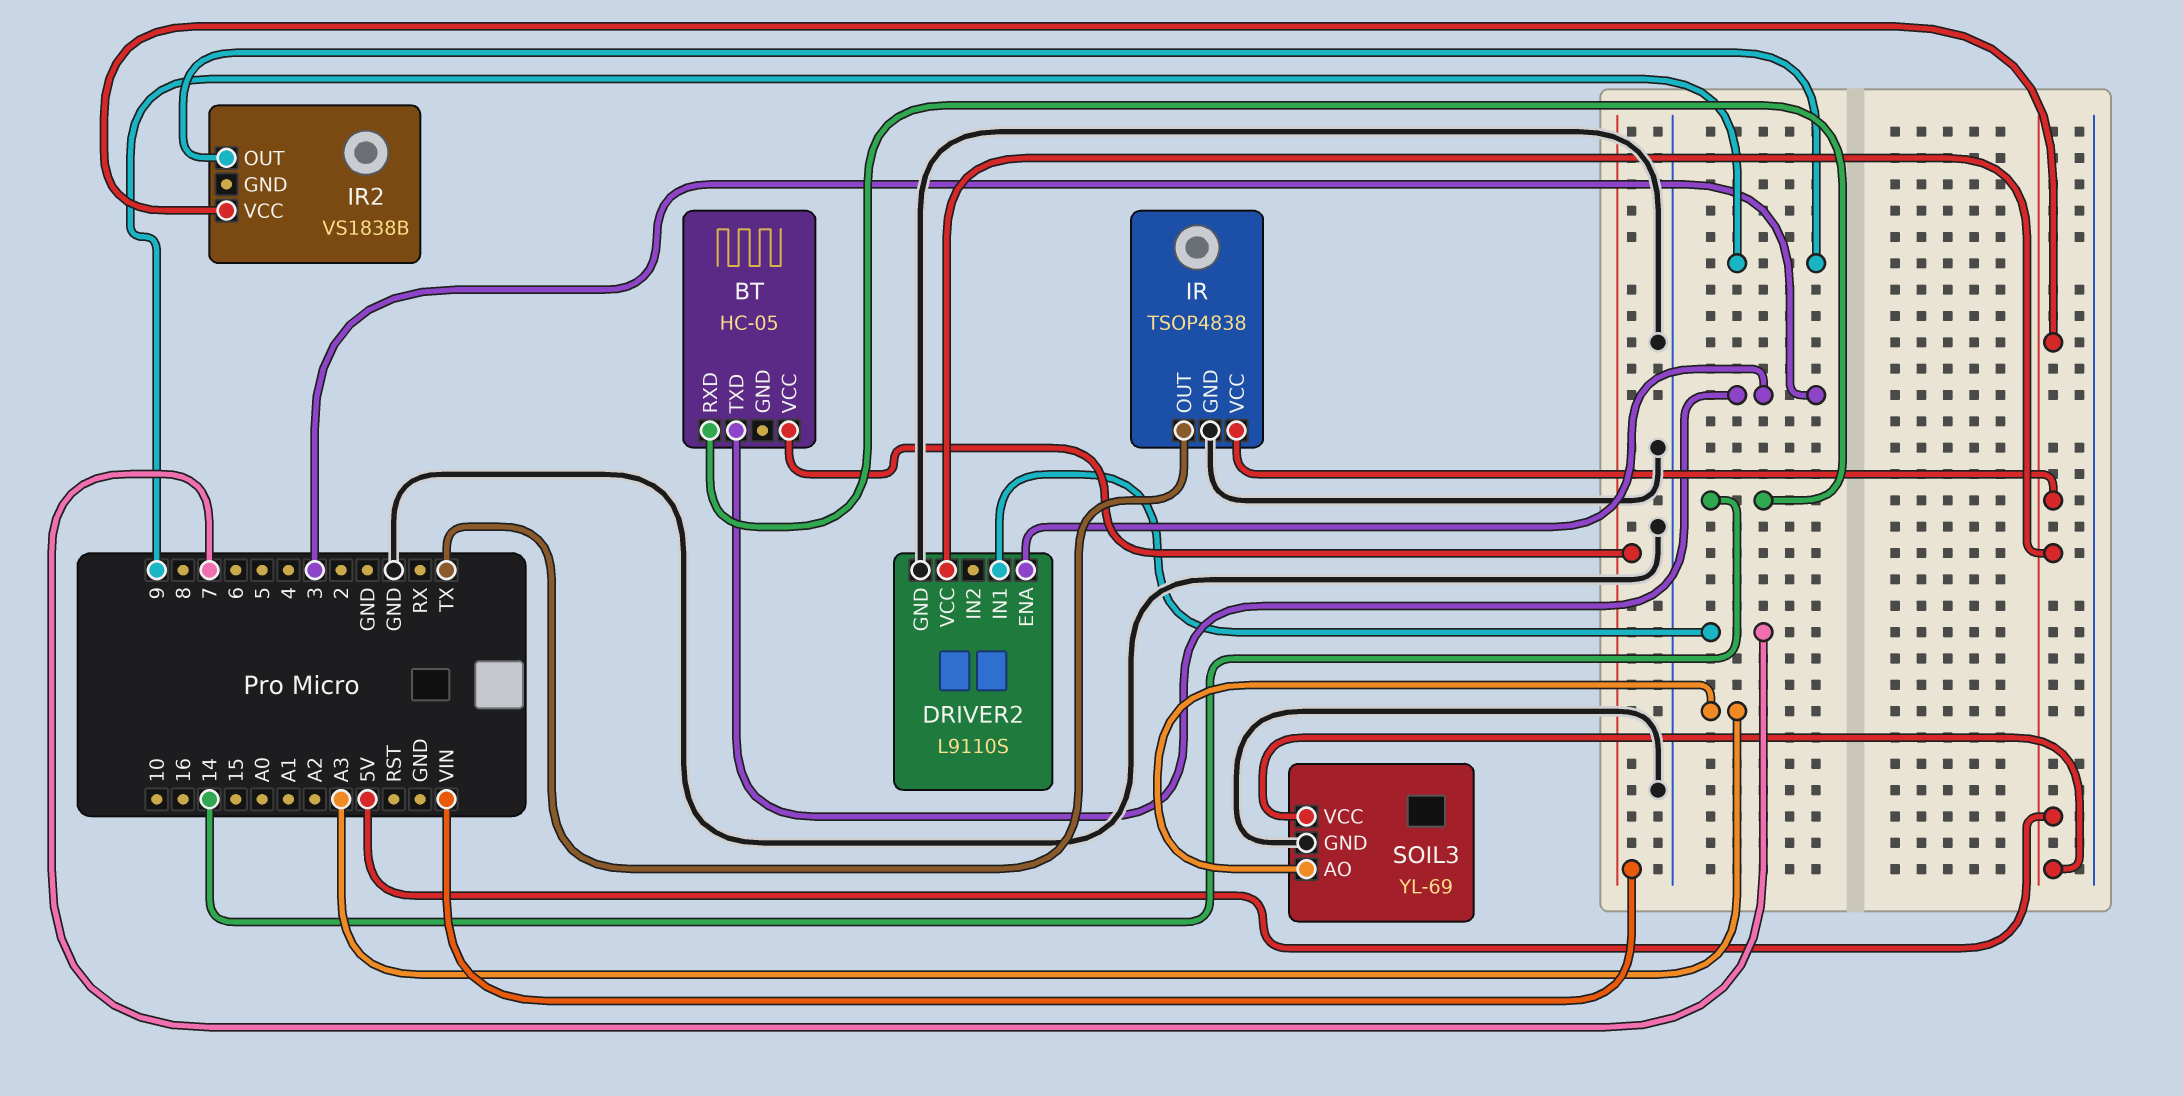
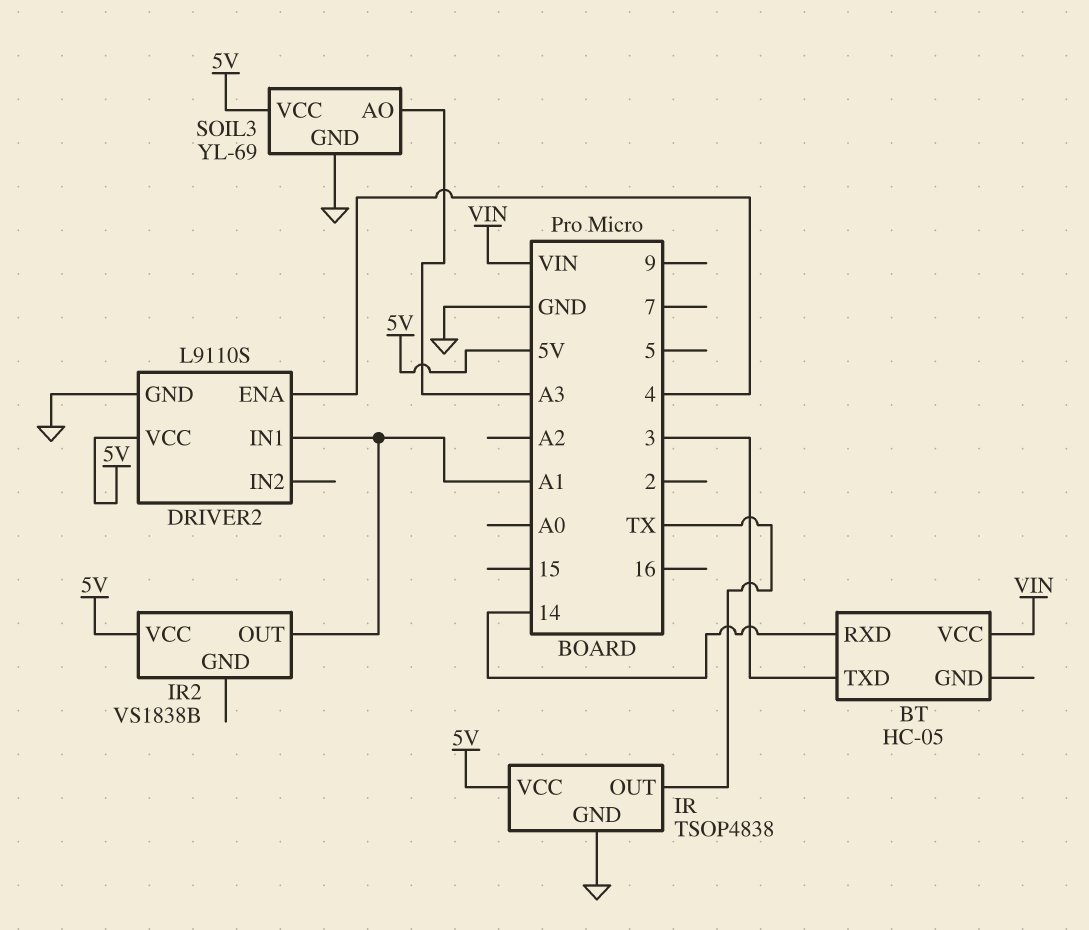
DRIVER2 pin ENA: 3 -> 4
DRIVER2 pin IN1: 7 -> A1
IR2 pin OUT: 9 -> A1

